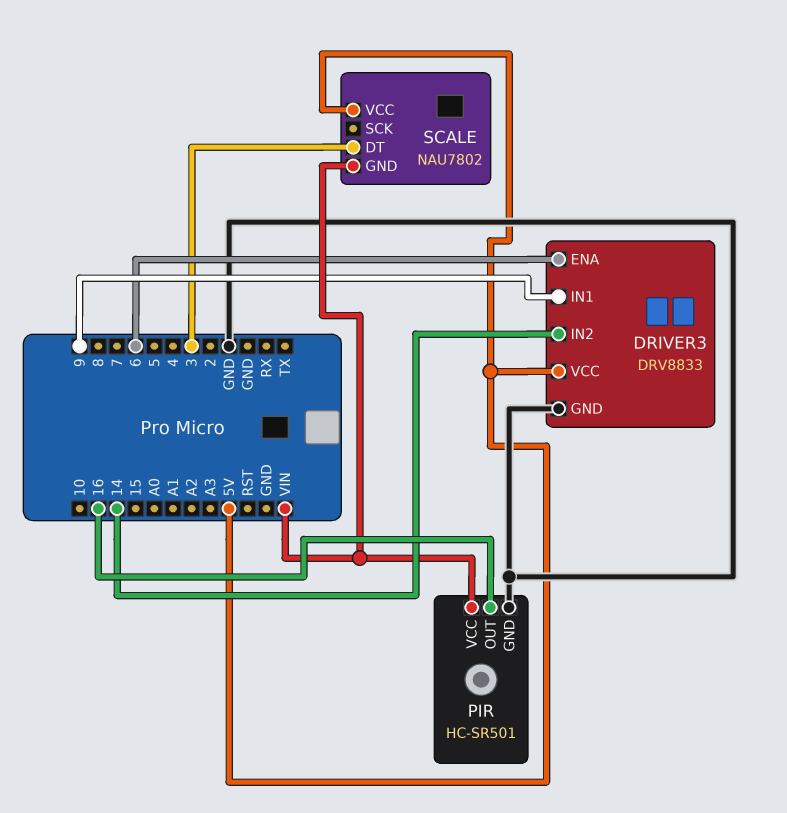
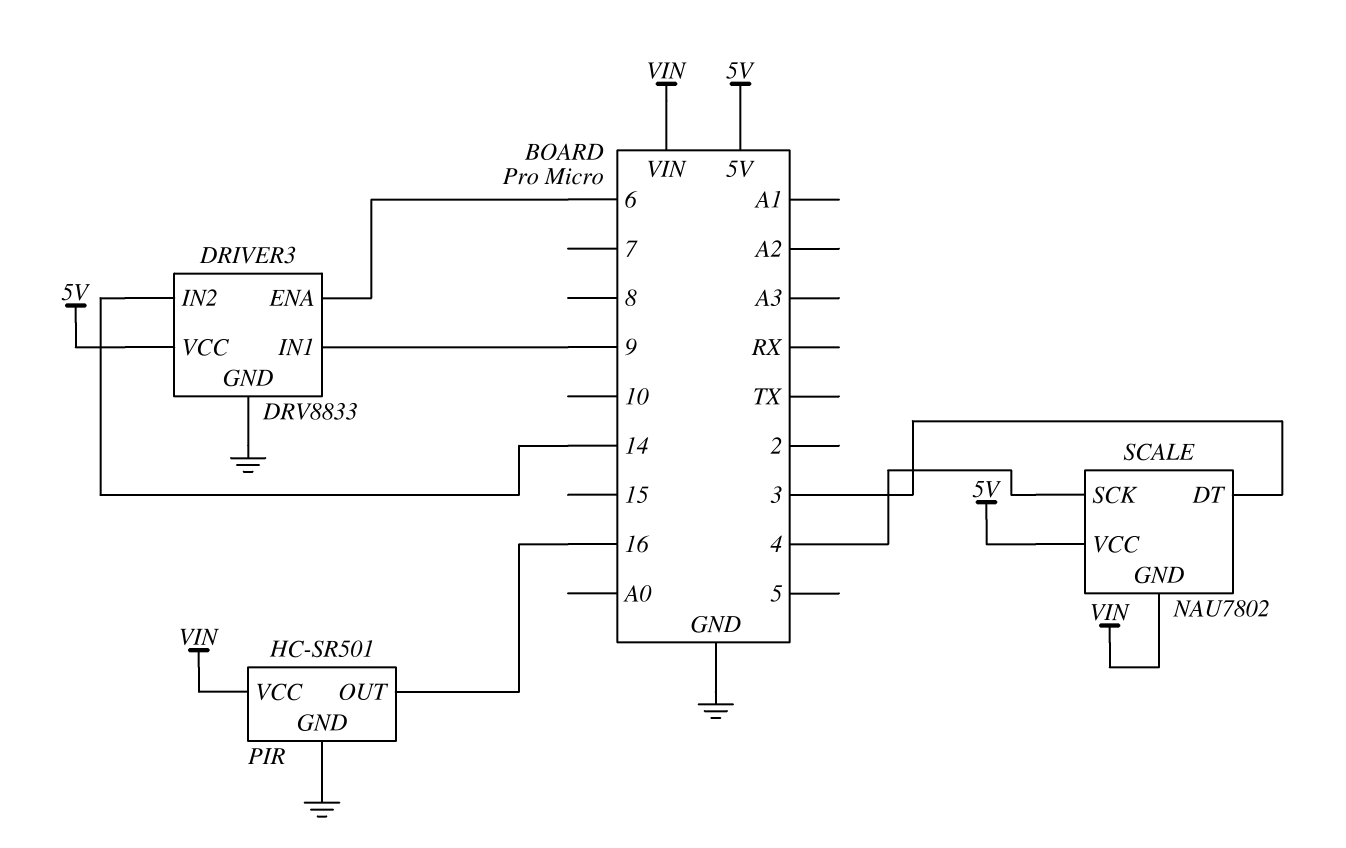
SCALE pin SCK: none -> 4

